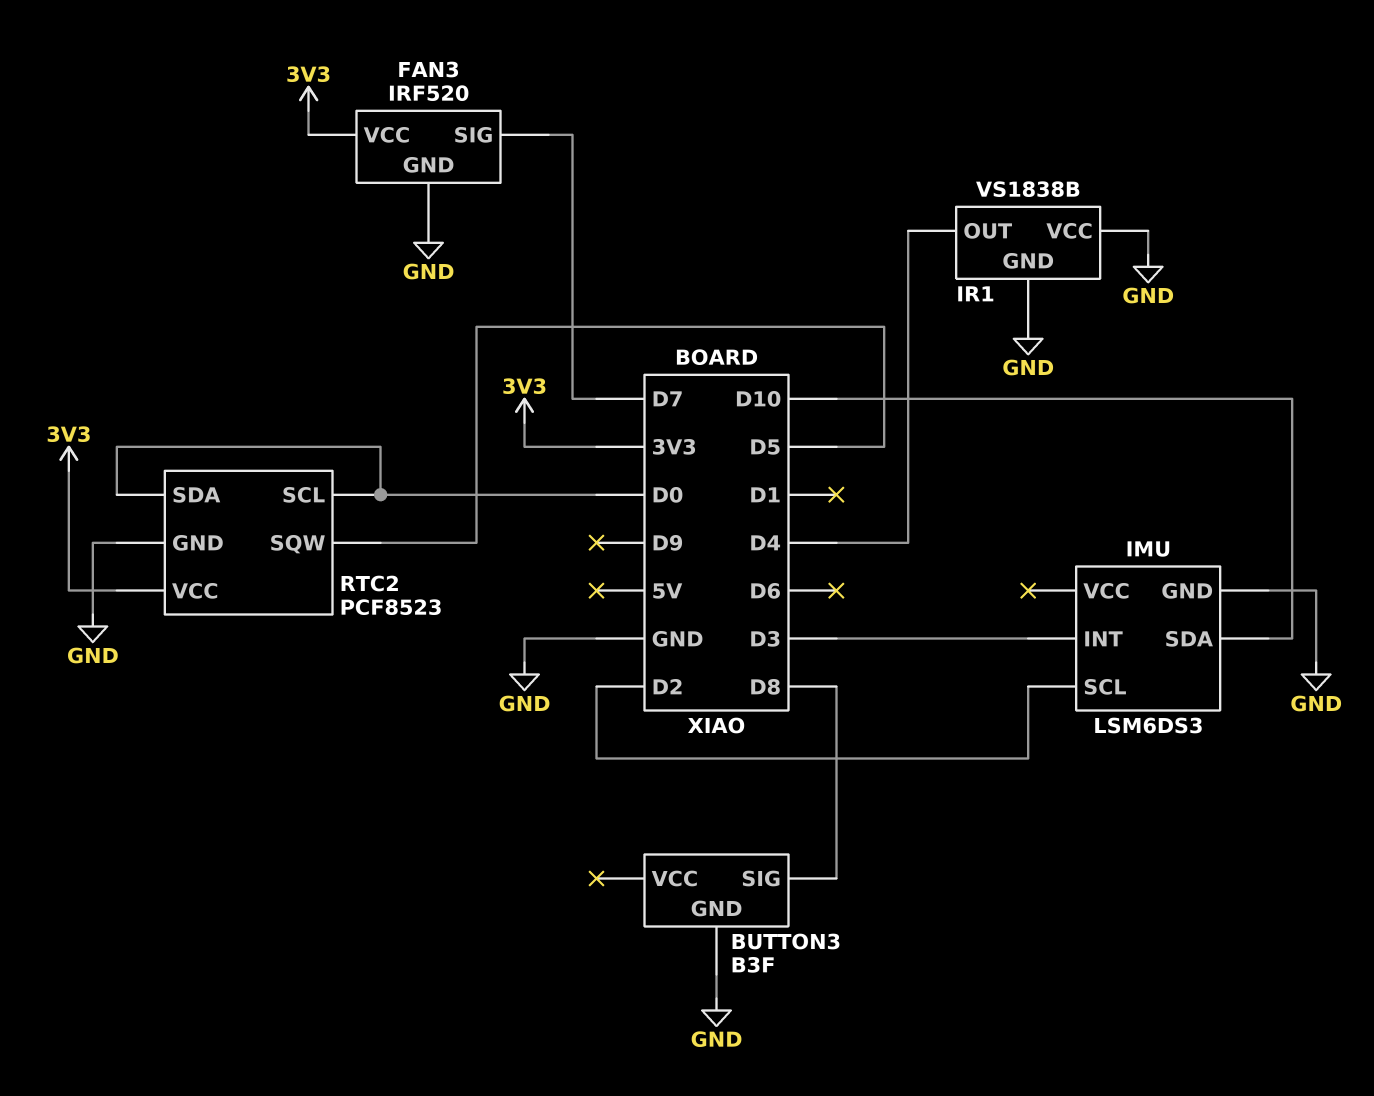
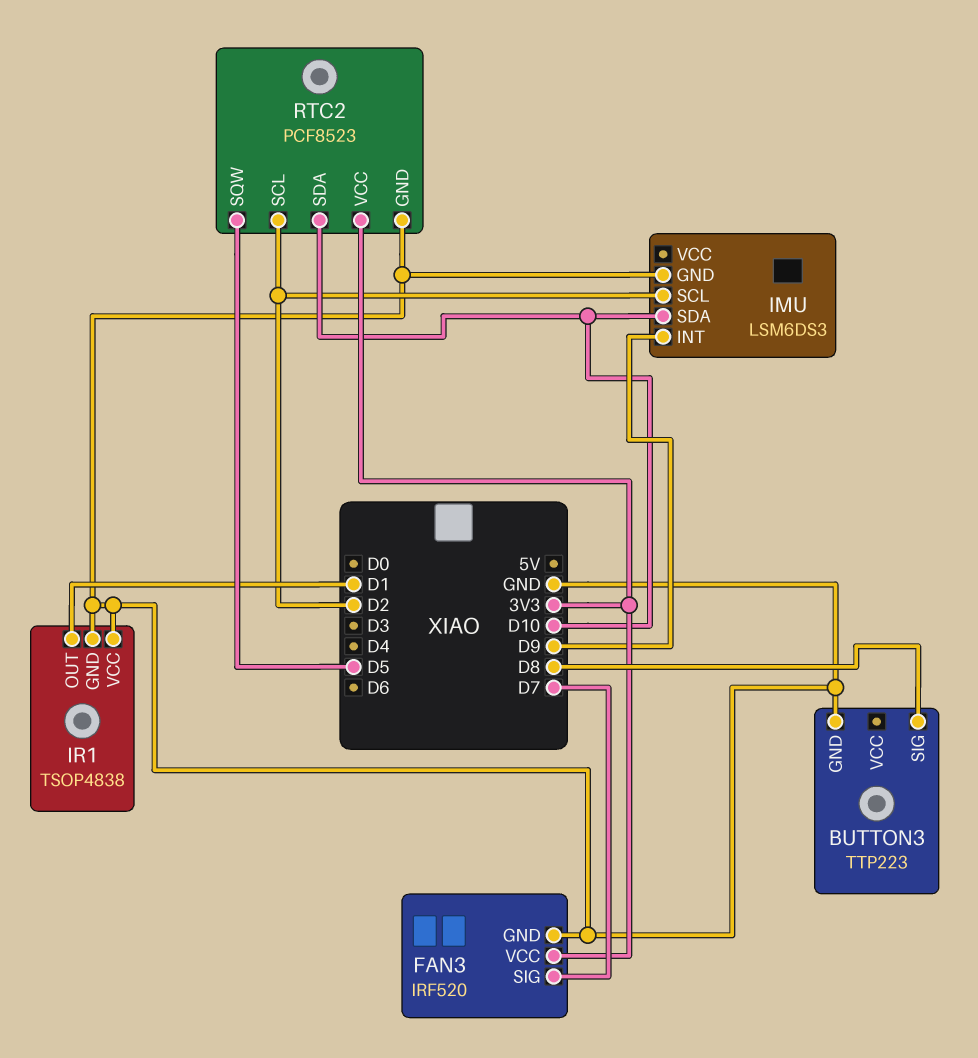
BUTTON3: B3F -> TTP223
IMU pin INT: D3 -> D9
IR1: VS1838B -> TSOP4838
IR1 pin OUT: D4 -> D1
RTC2 pin SCL: D0 -> D2
RTC2 pin SDA: D0 -> D10

